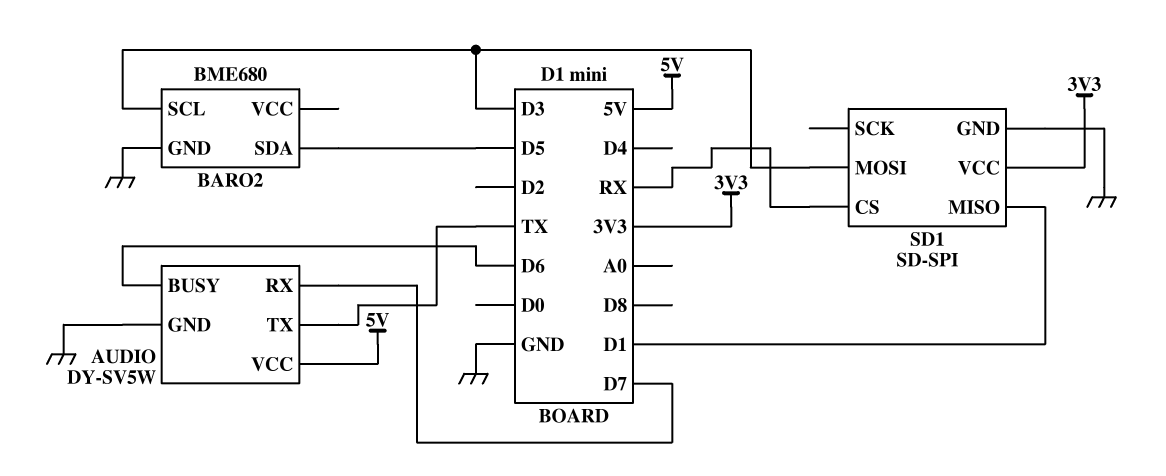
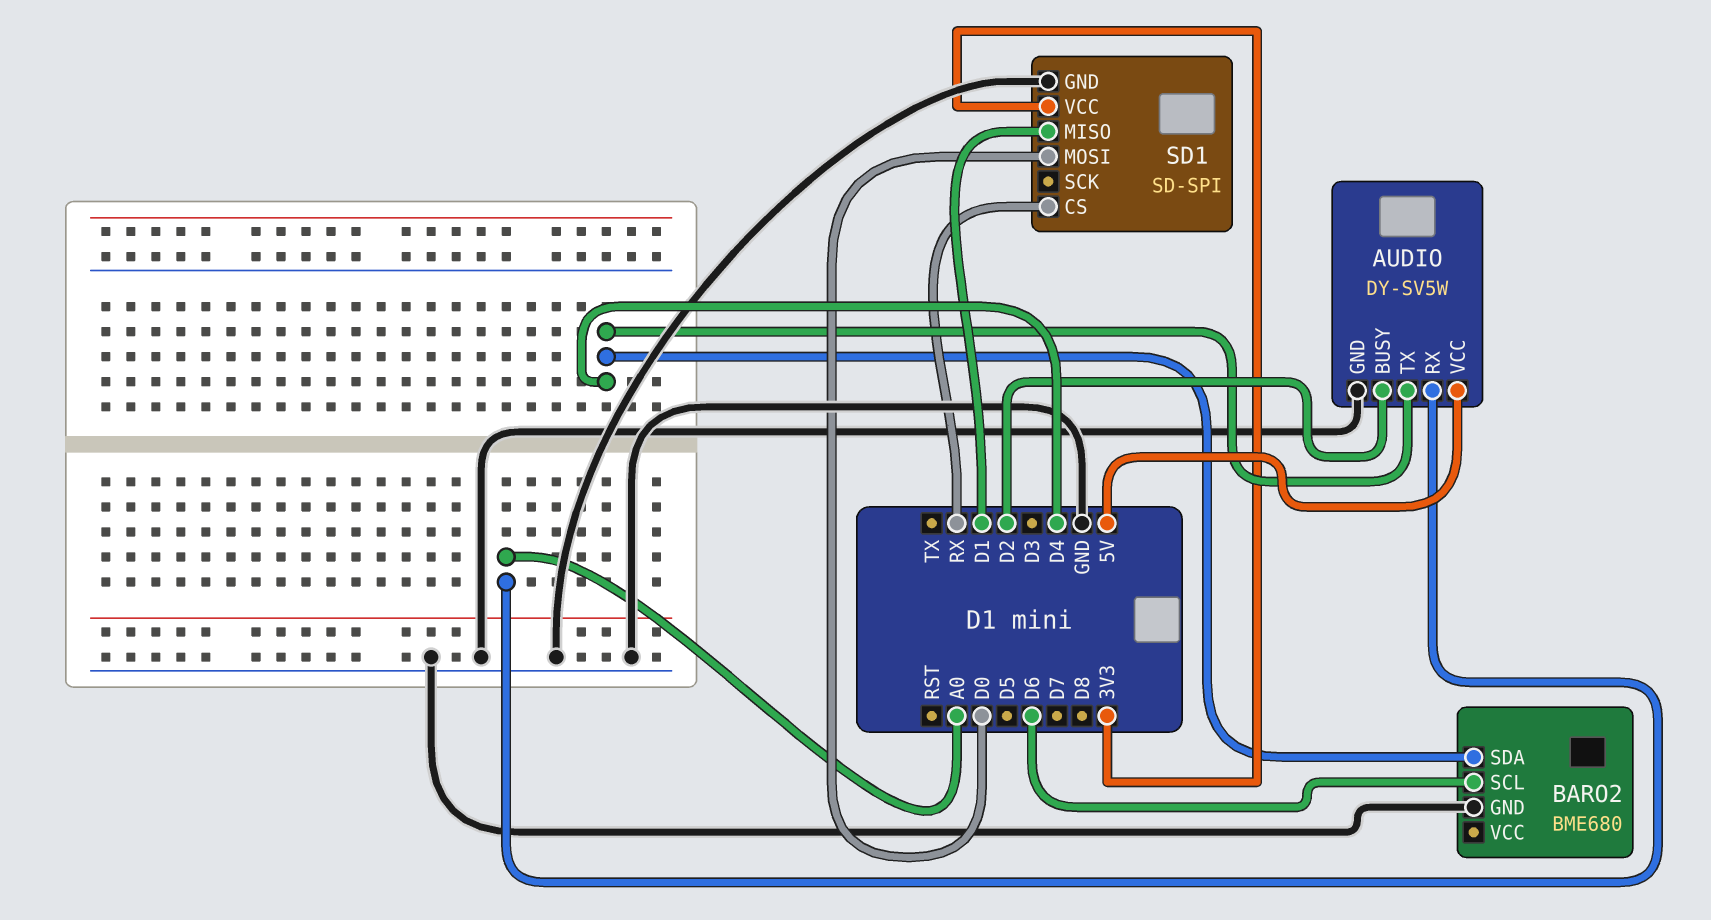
AUDIO pin BUSY: D6 -> D2
AUDIO pin RX: D7 -> A0
AUDIO pin TX: TX -> D4
BARO2 pin SCL: D3 -> D6
BARO2 pin SDA: D5 -> D4
SD1 pin MOSI: D3 -> D0

